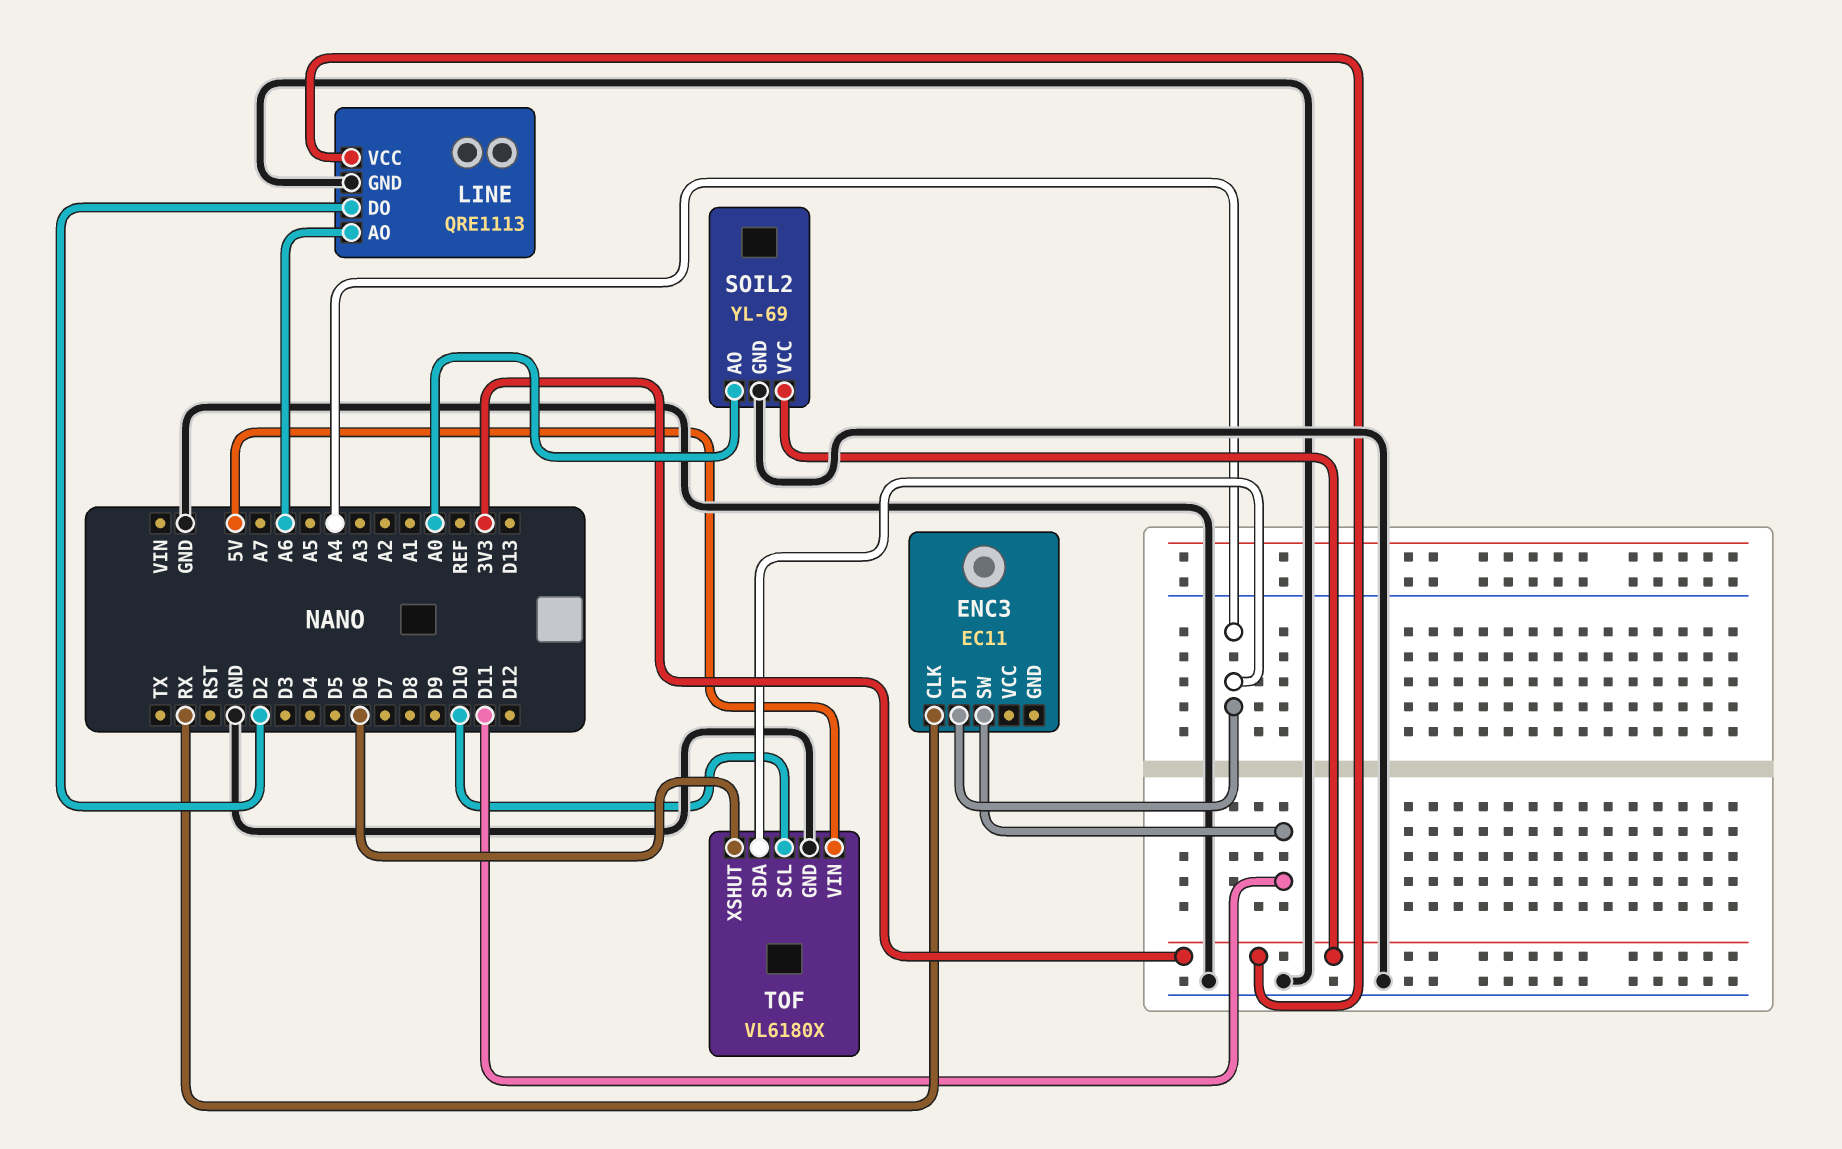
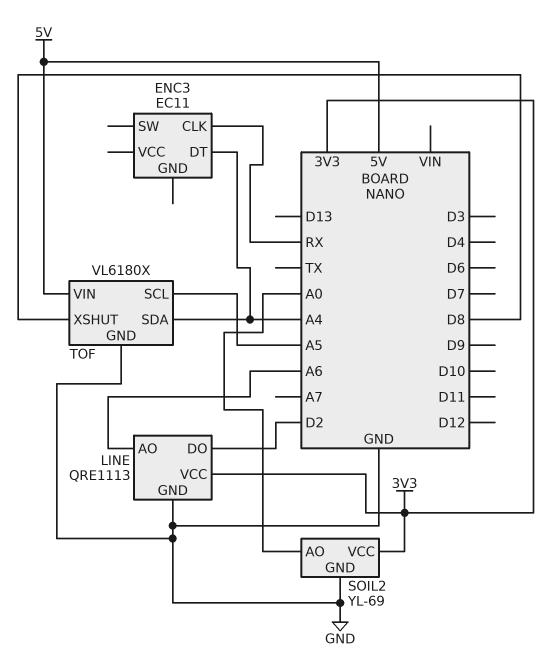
ENC3 pin SW: D11 -> none
TOF pin SCL: D10 -> A5
TOF pin XSHUT: D6 -> D8

